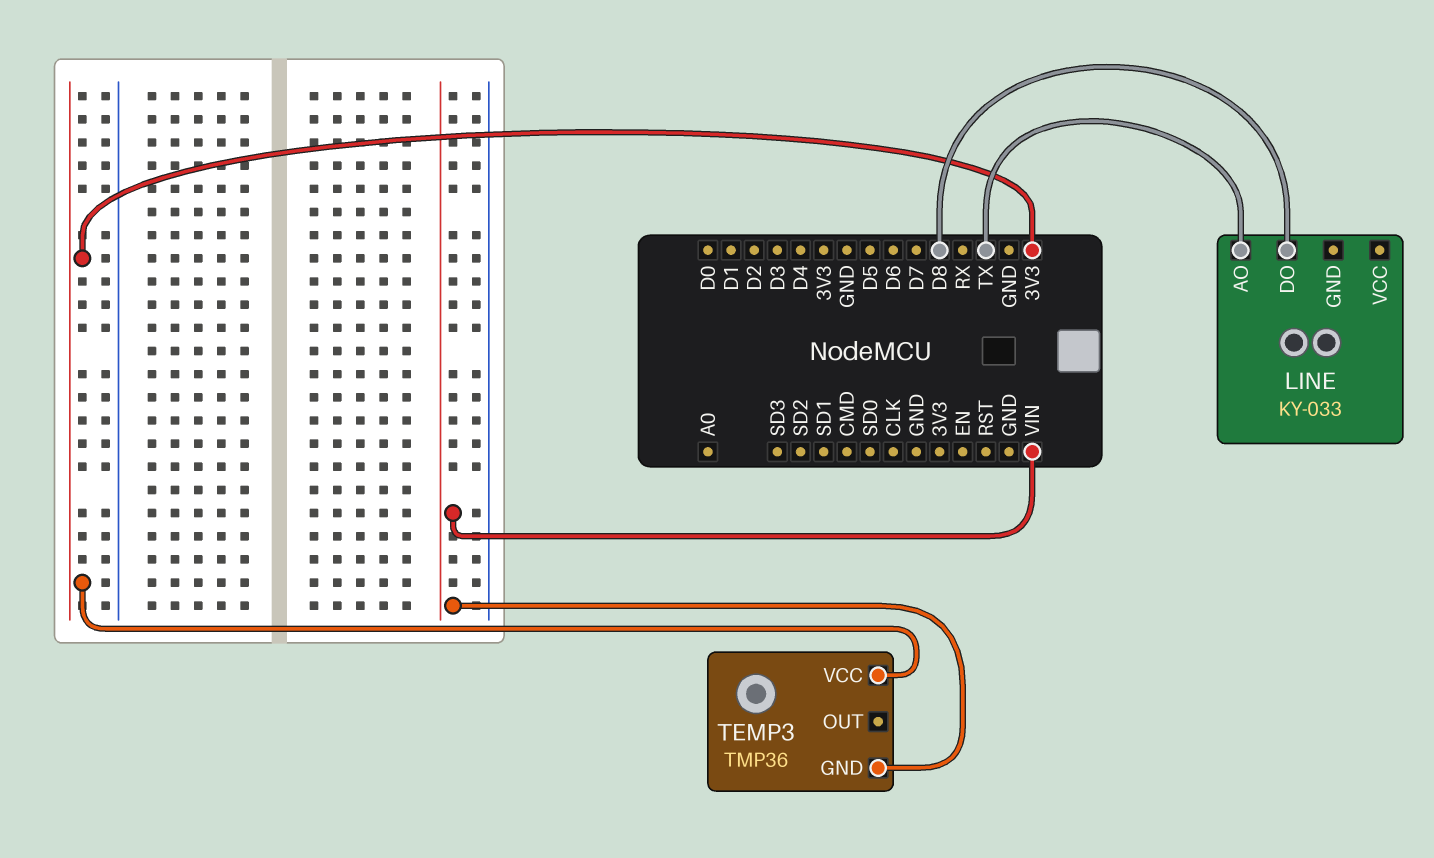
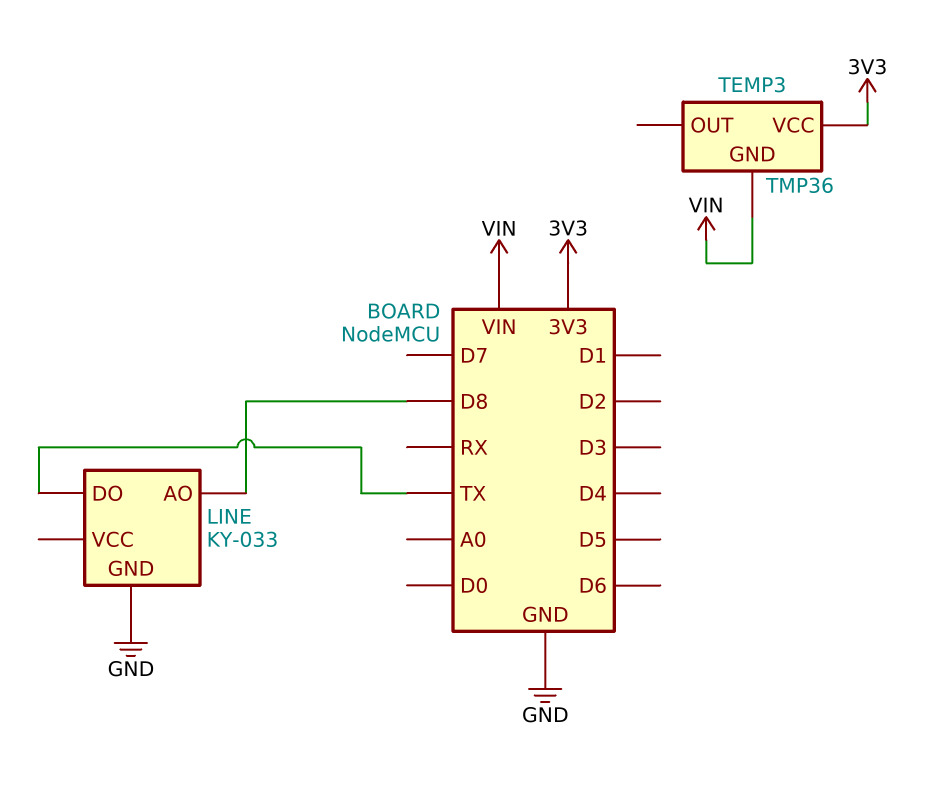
LINE pin AO: TX -> D8
LINE pin DO: D8 -> TX
LINE pin GND: none -> GND

